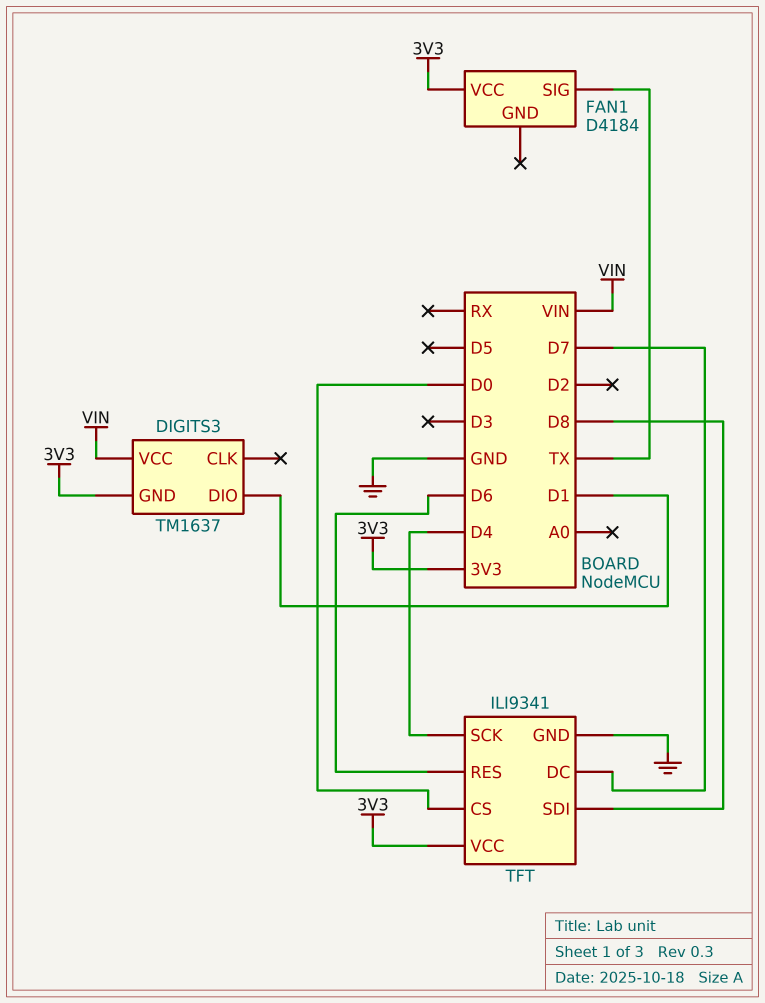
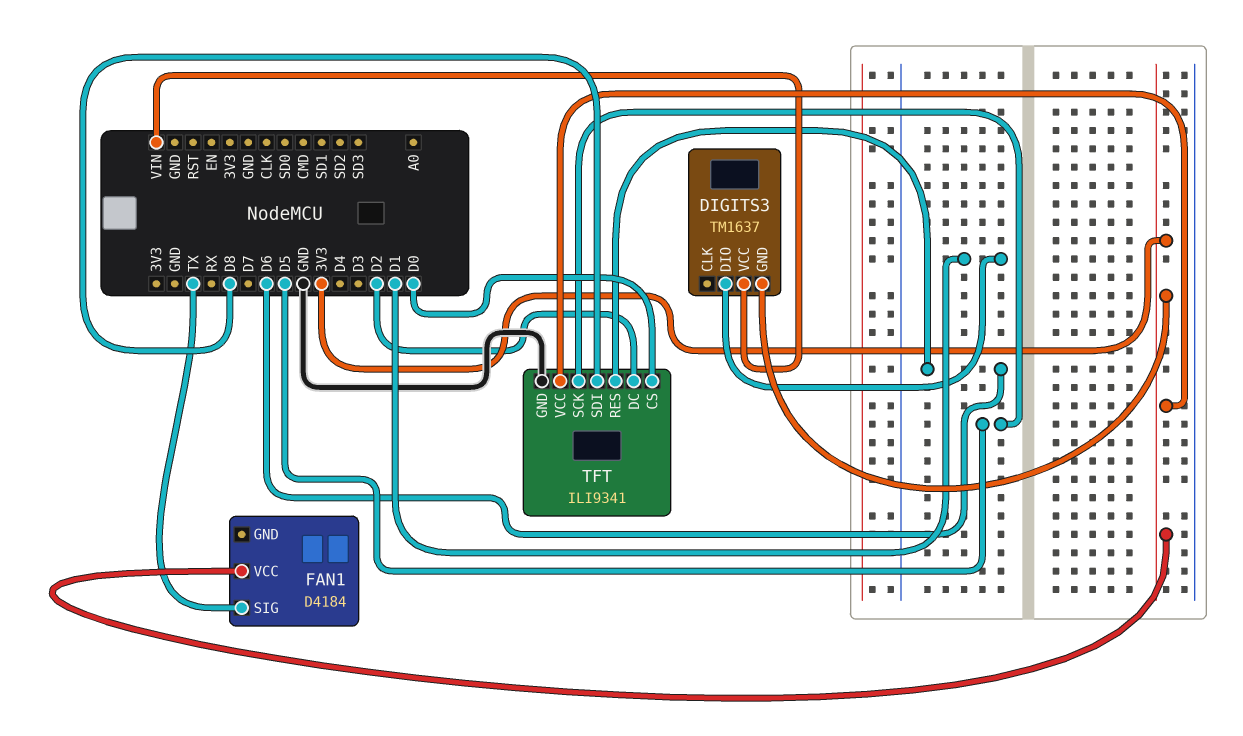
TFT pin DC: D7 -> D2
TFT pin SCK: D4 -> D5

